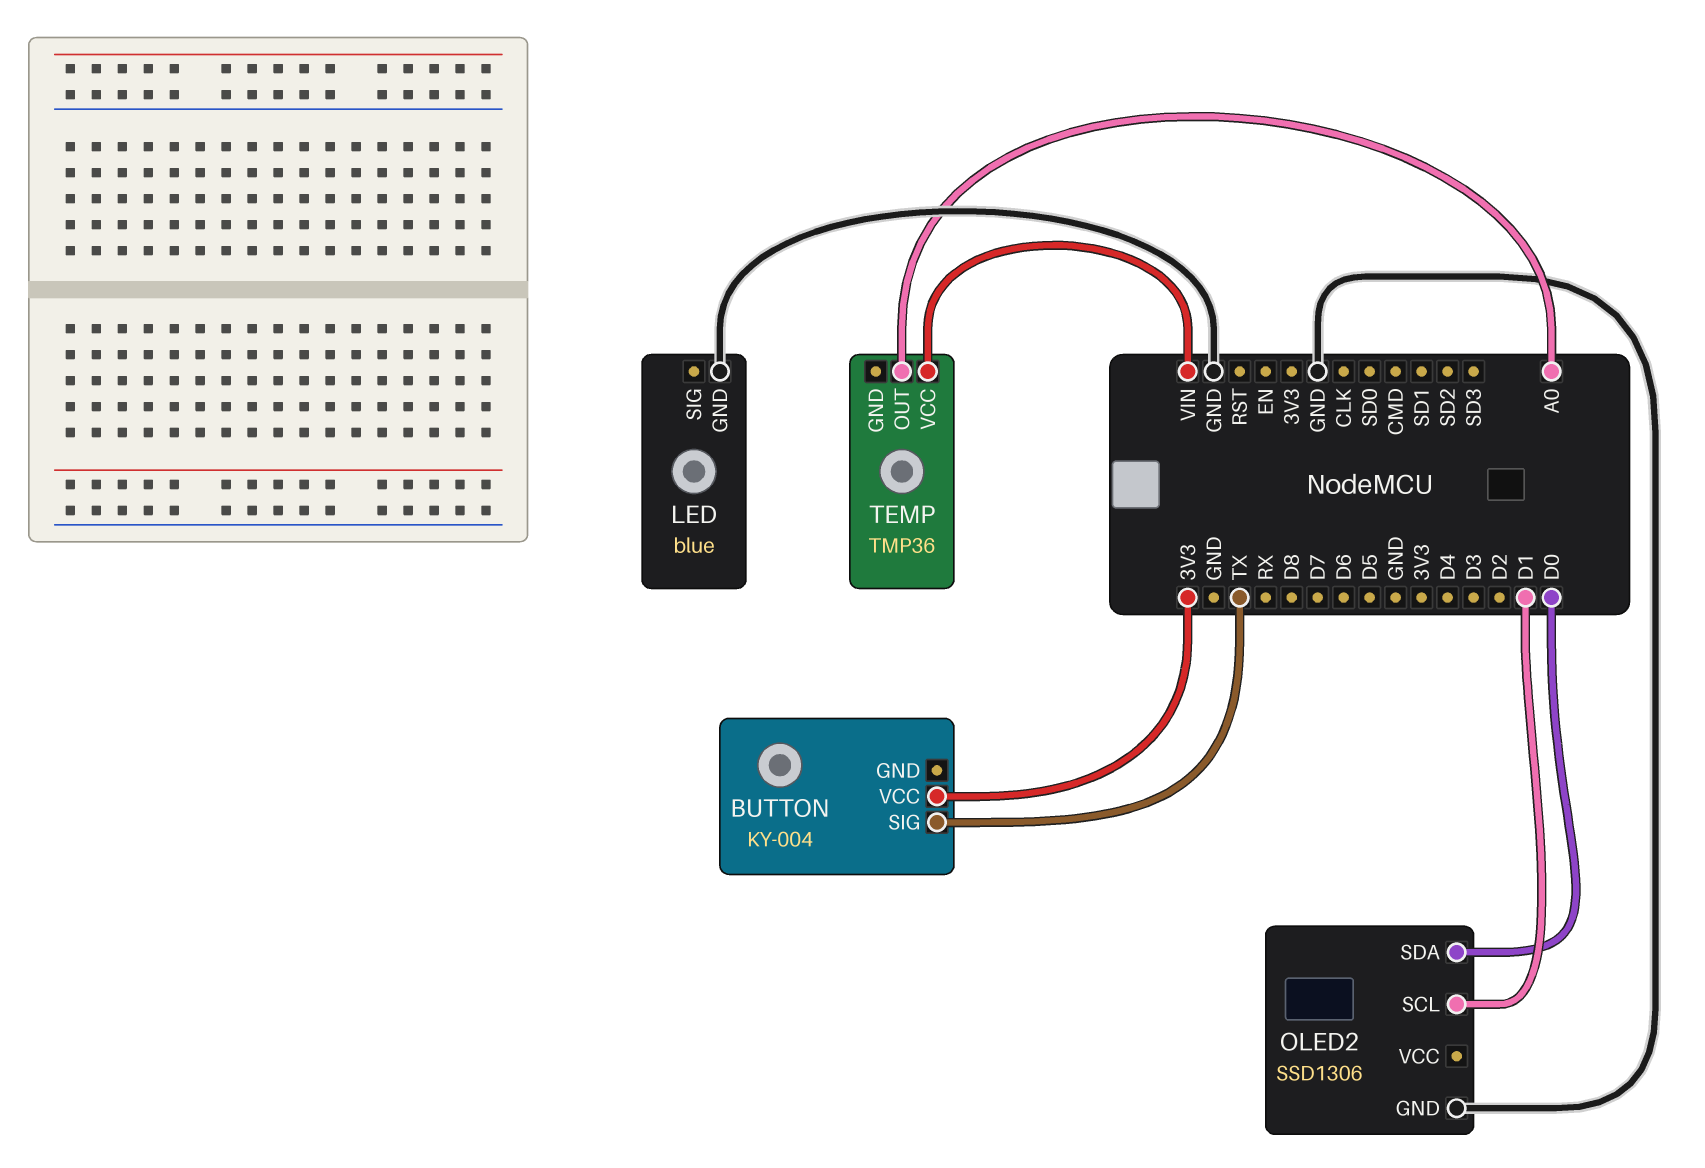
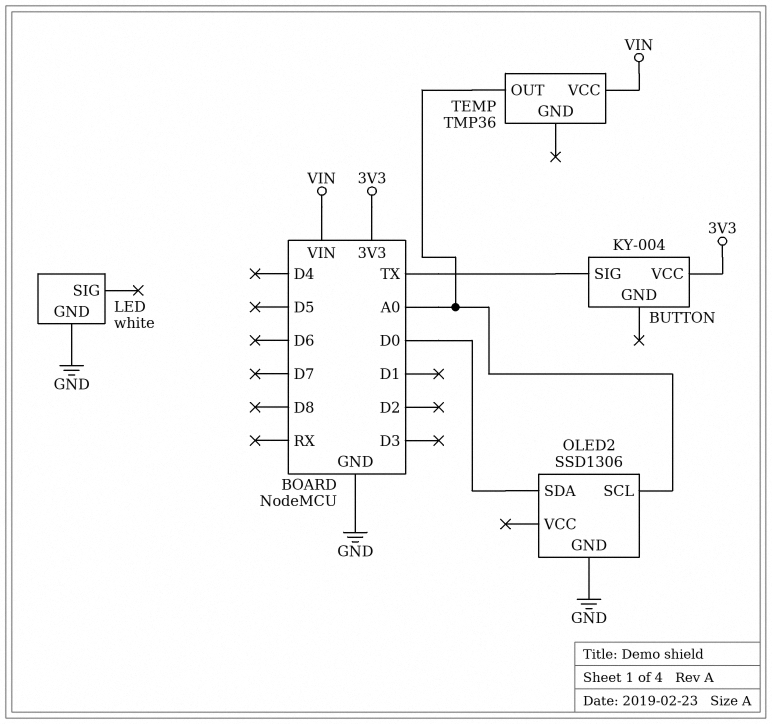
LED: blue -> white
OLED2 pin SCL: D1 -> A0

